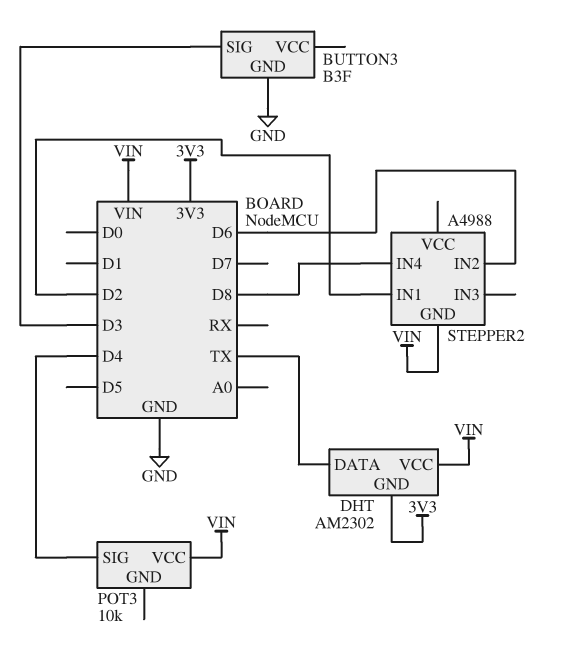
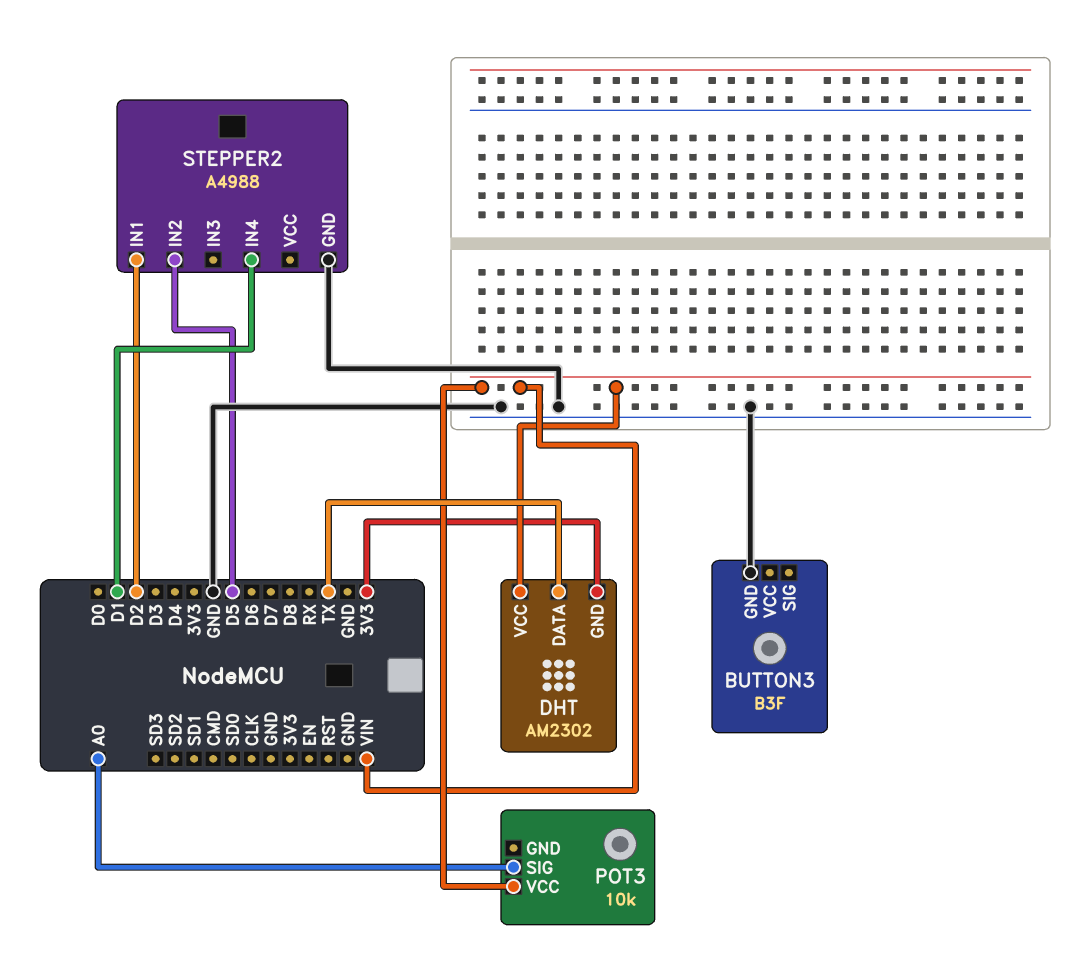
BUTTON3 pin SIG: D3 -> none
POT3 pin SIG: D4 -> A0
STEPPER2 pin GND: VIN -> GND
STEPPER2 pin IN2: D6 -> D5
STEPPER2 pin IN4: D8 -> D1

